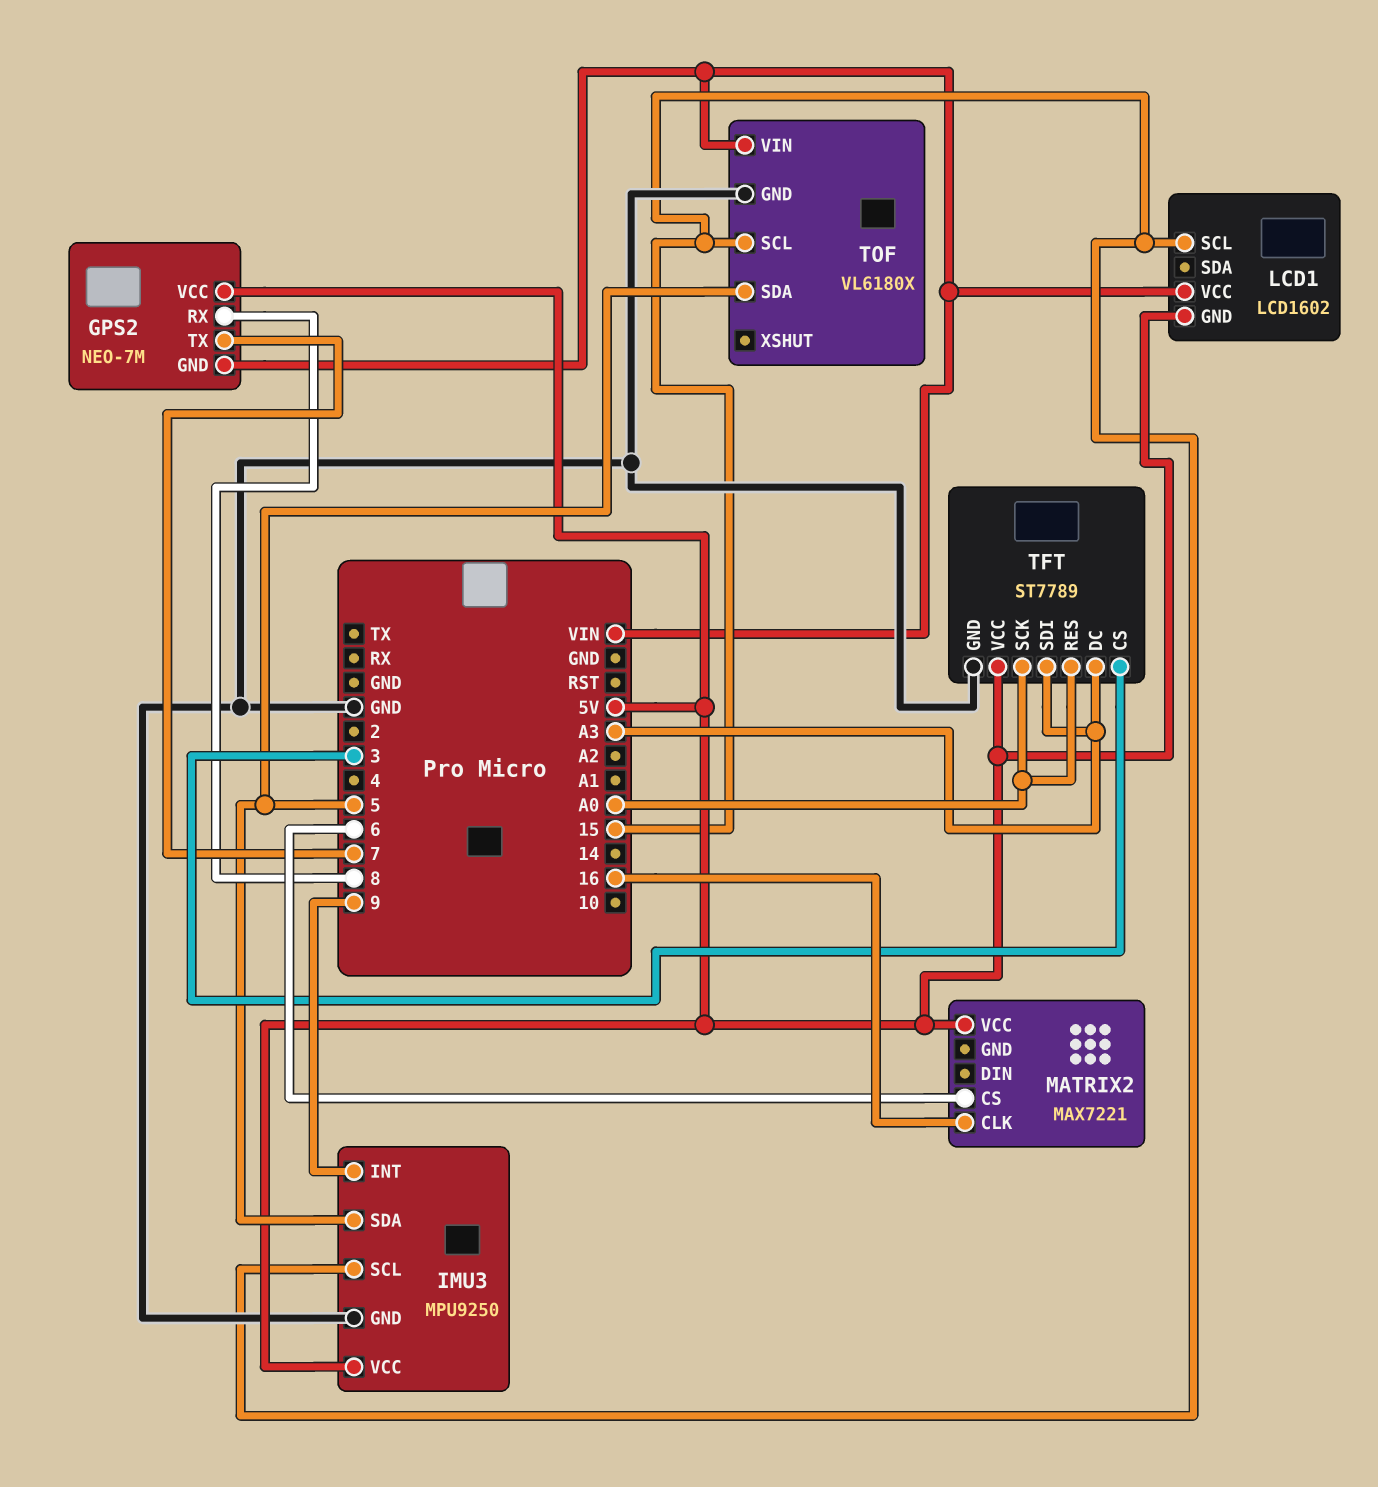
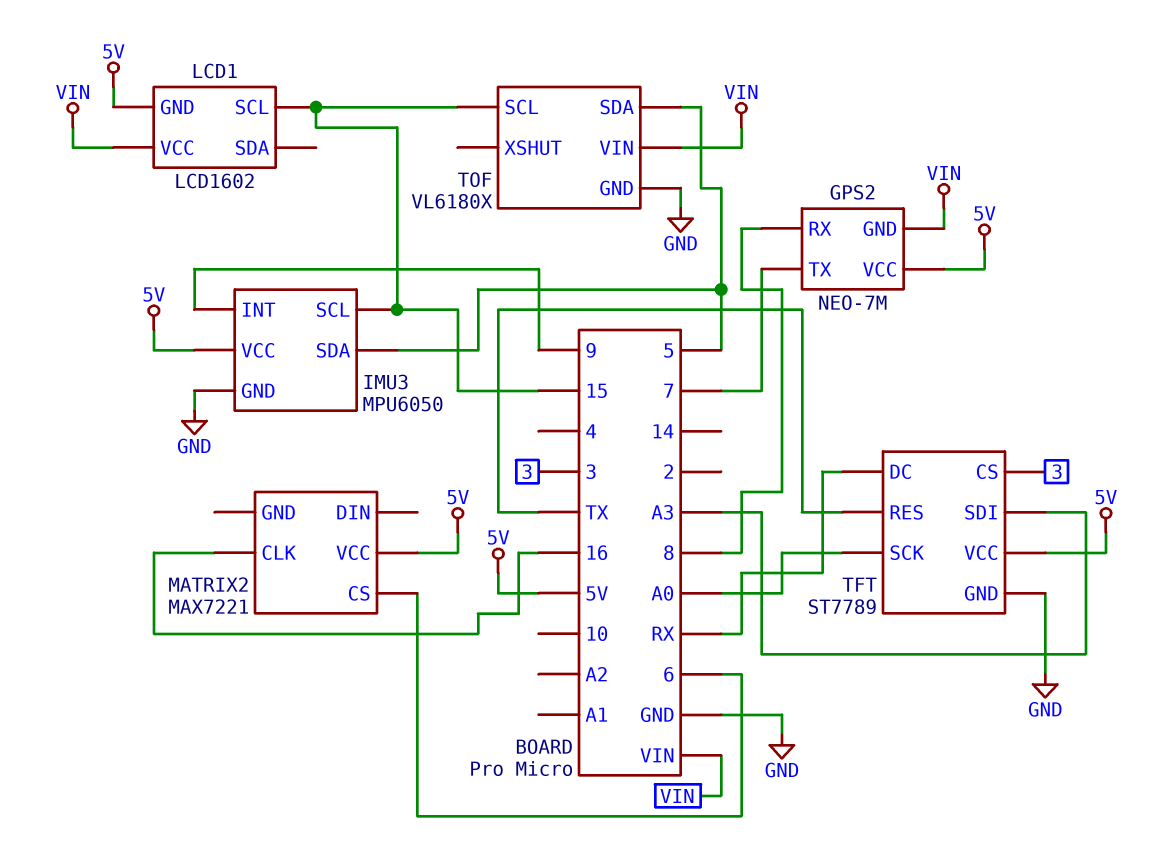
IMU3: MPU9250 -> MPU6050
TFT pin DC: A3 -> RX
TFT pin RES: A0 -> TX

